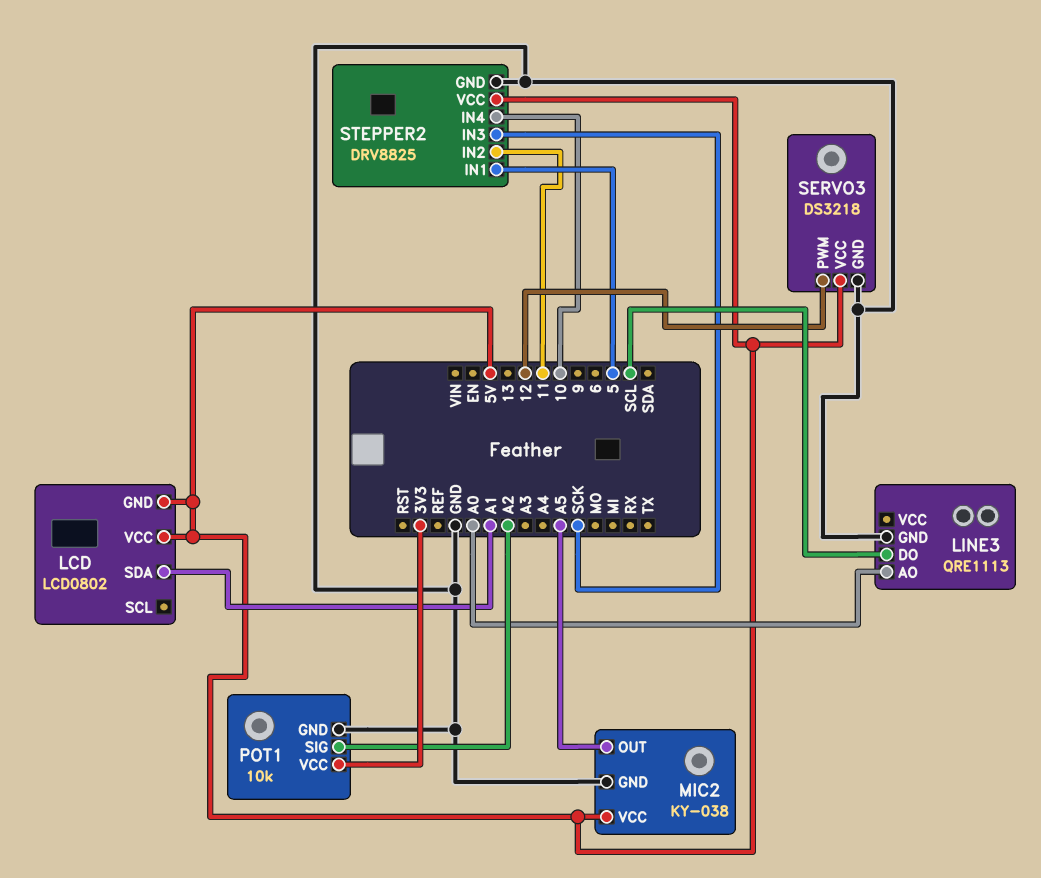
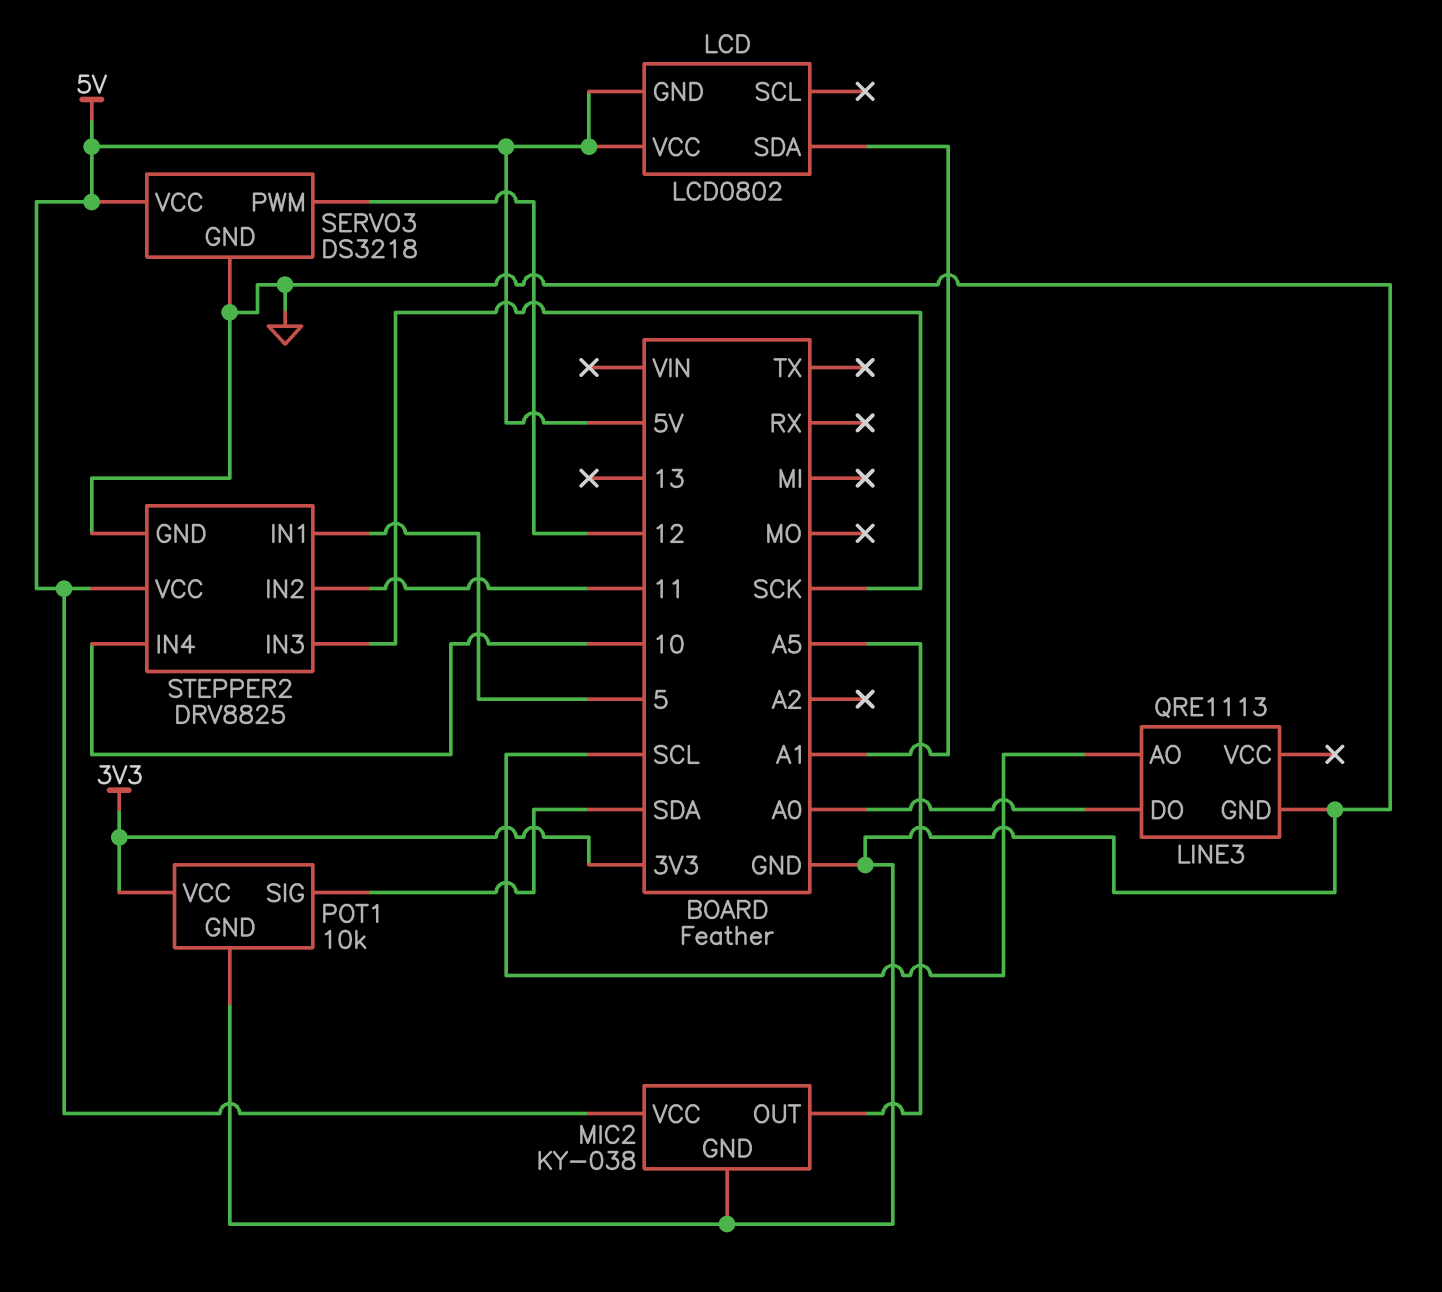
LINE3 pin AO: A0 -> SCL
LINE3 pin DO: SCL -> A0
POT1 pin SIG: A2 -> SDA

